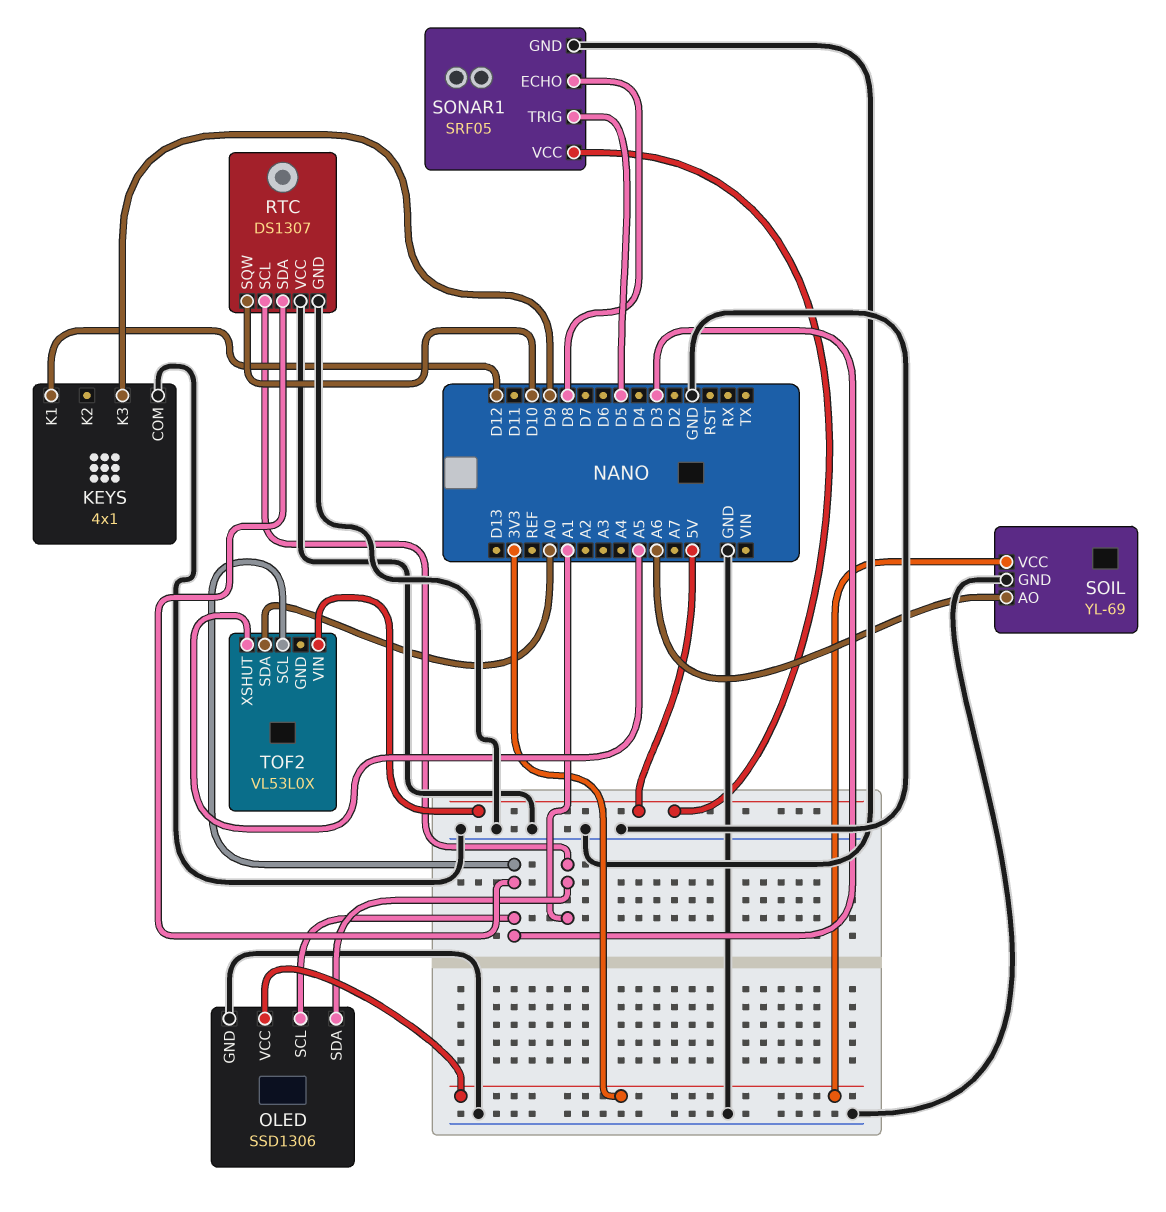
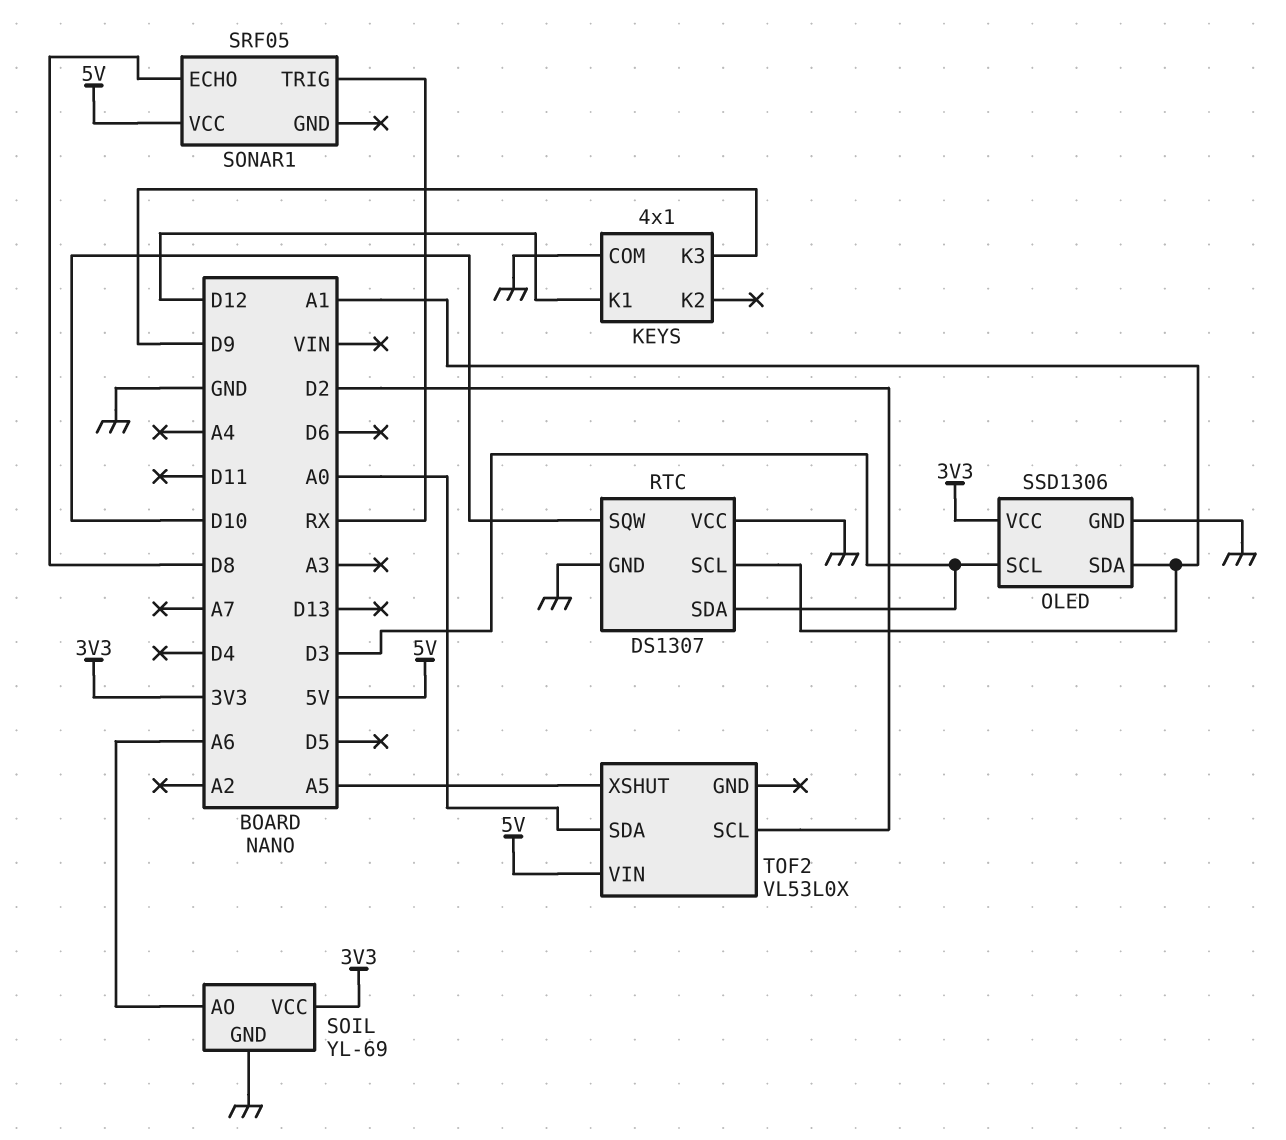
SONAR1 pin GND: GND -> none
SONAR1 pin TRIG: D5 -> RX
TOF2 pin SCL: D3 -> D2

